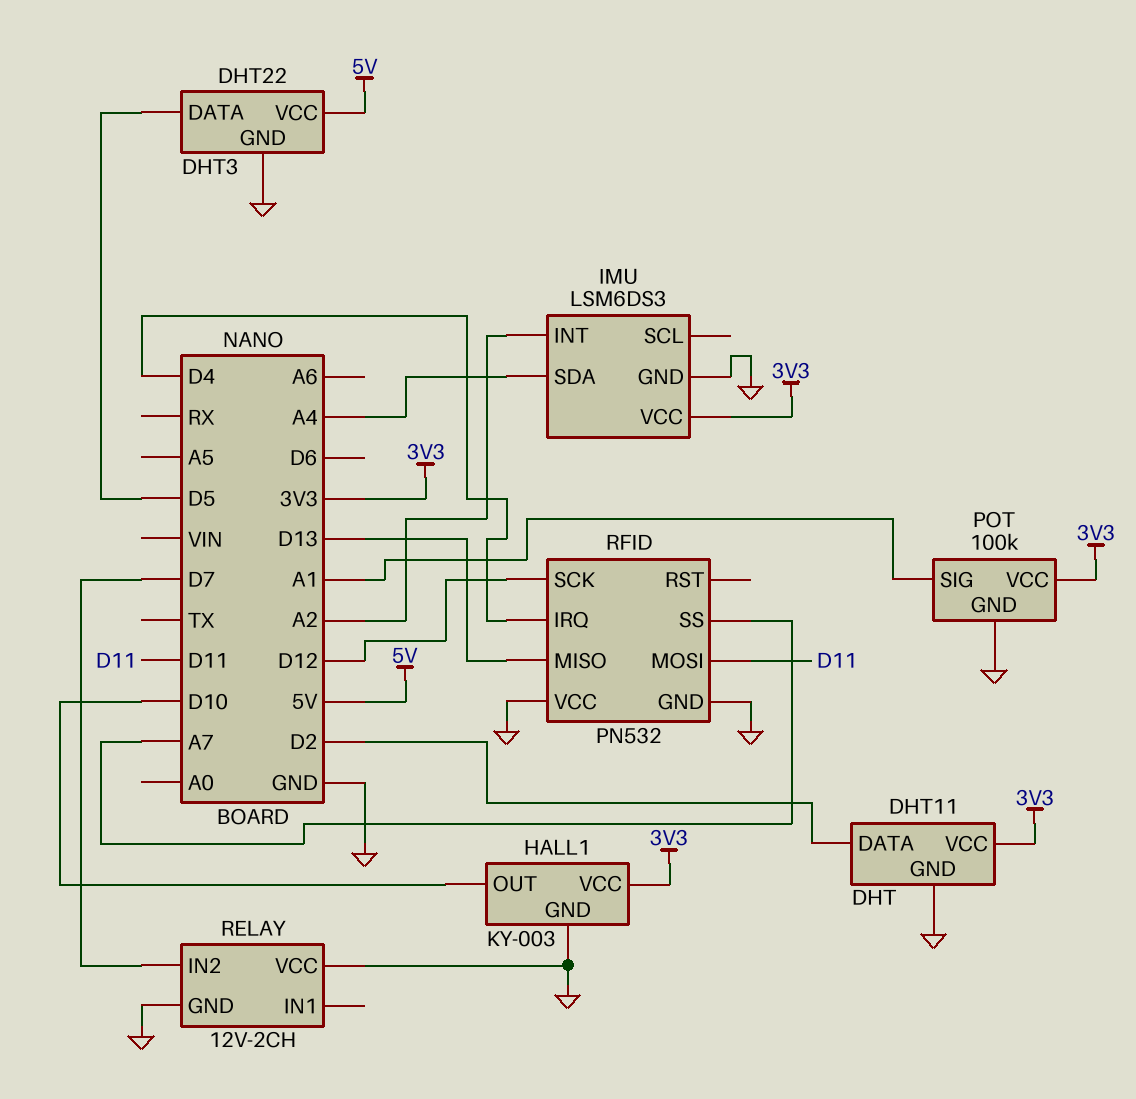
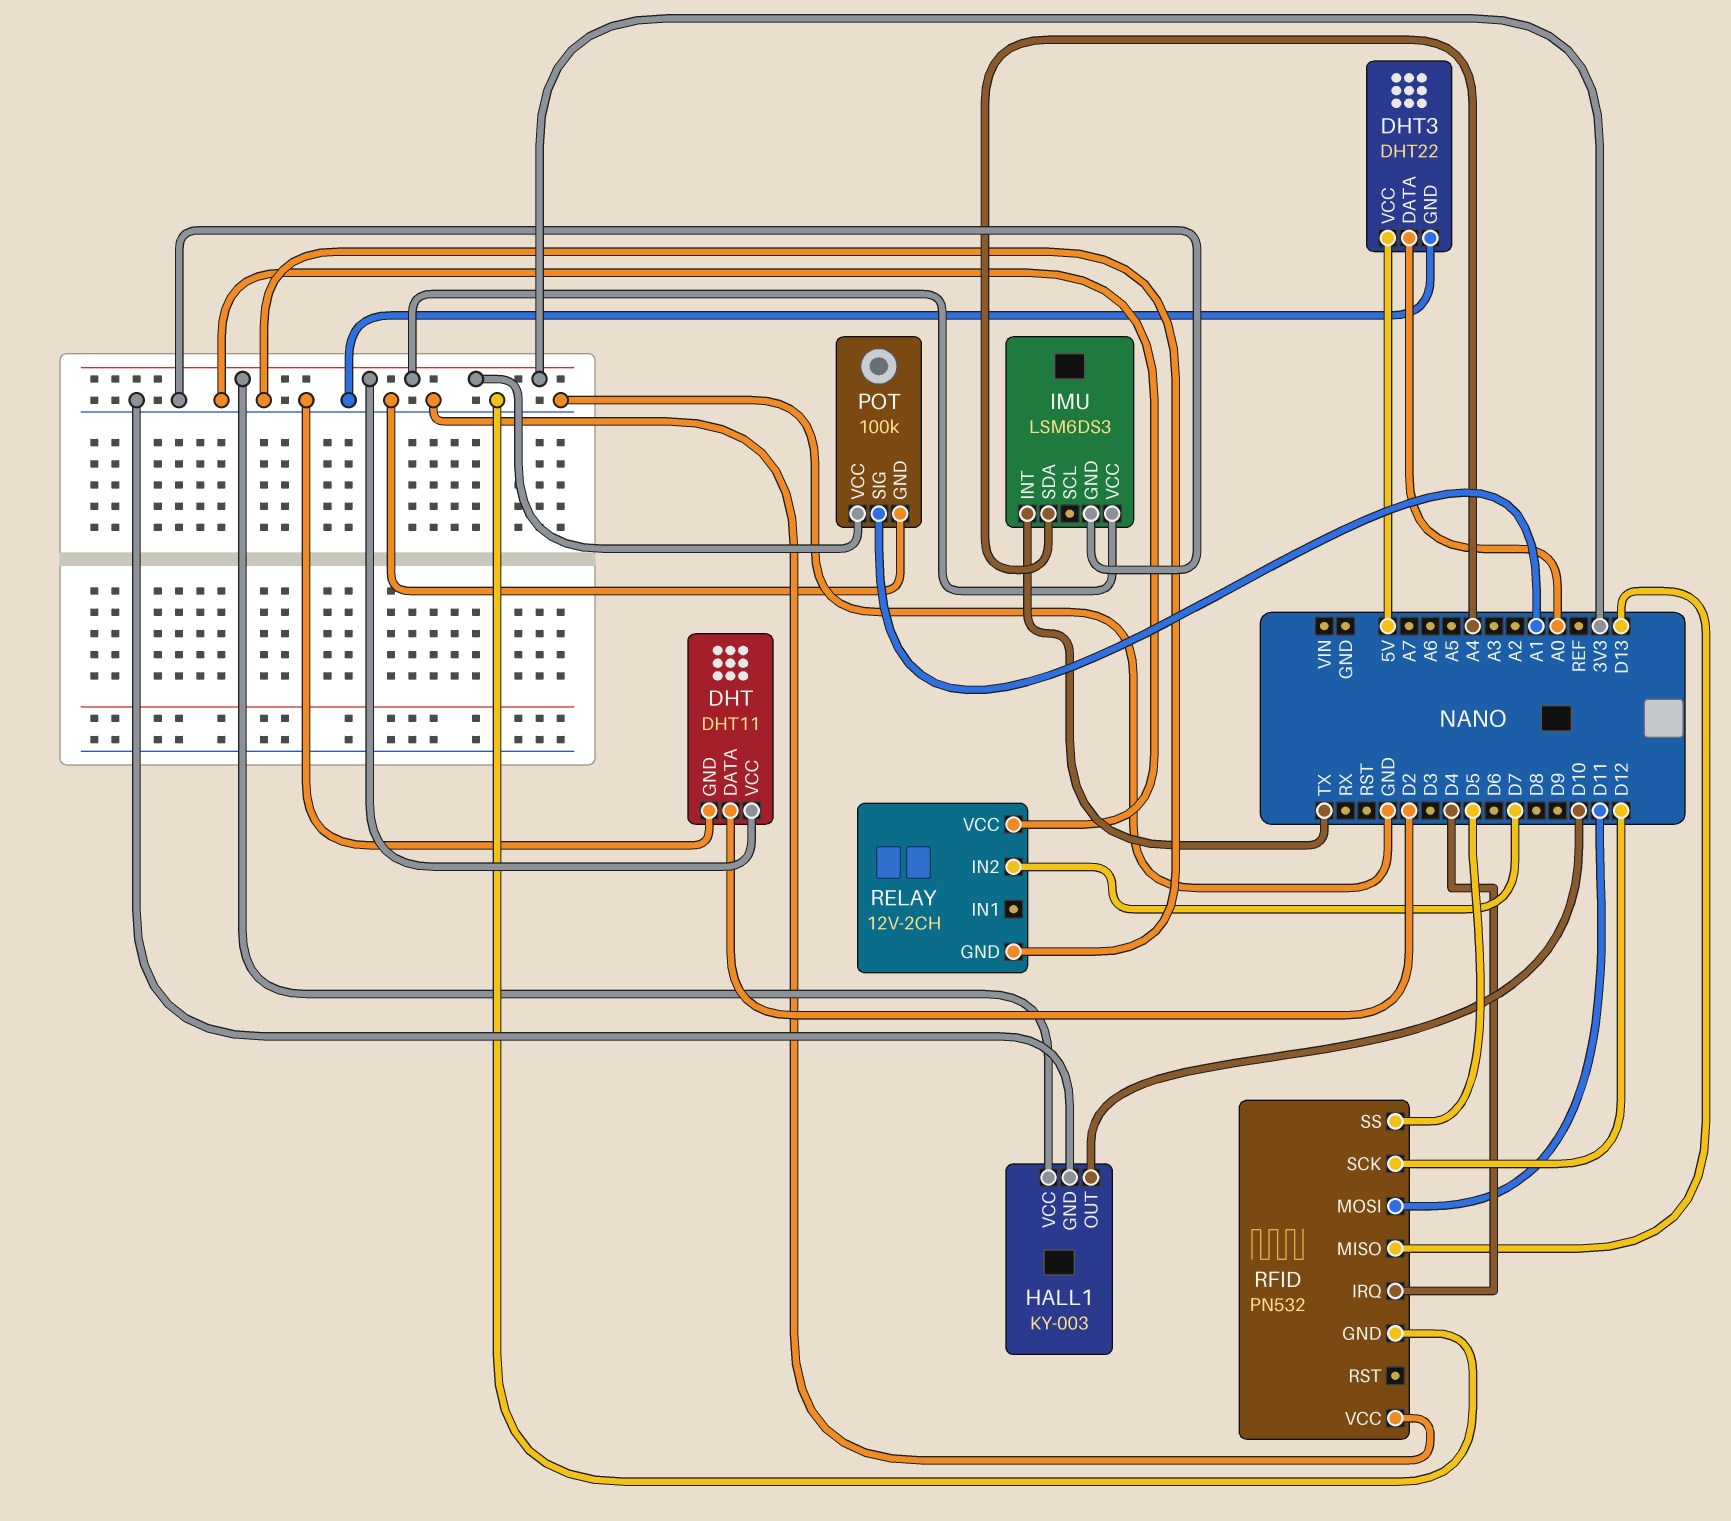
DHT3 pin DATA: D5 -> A0
IMU pin INT: A2 -> TX
RFID pin SS: A7 -> D5

